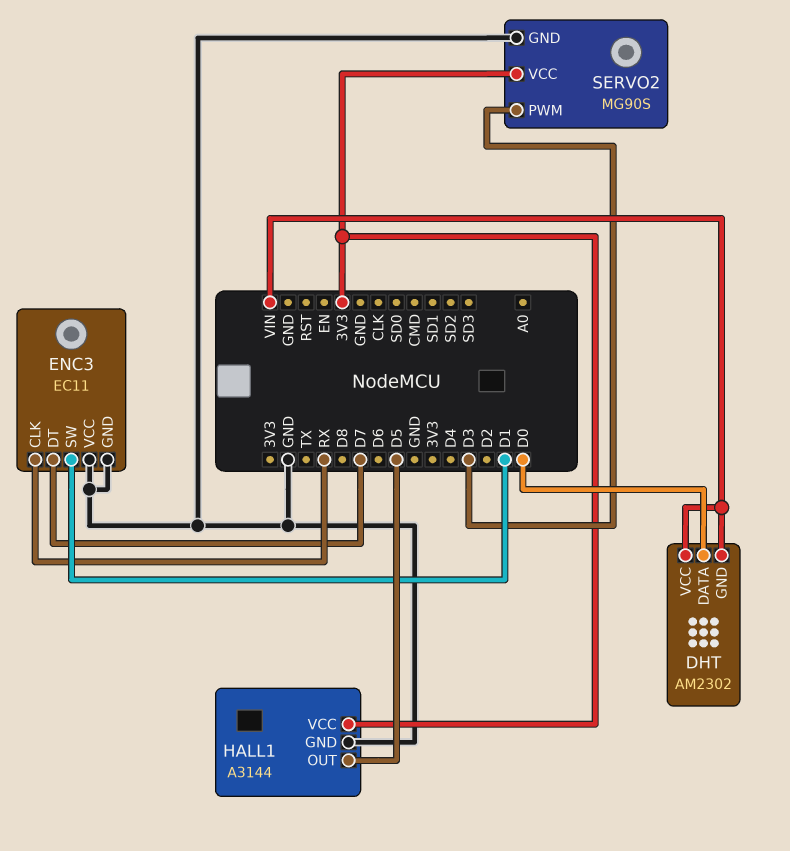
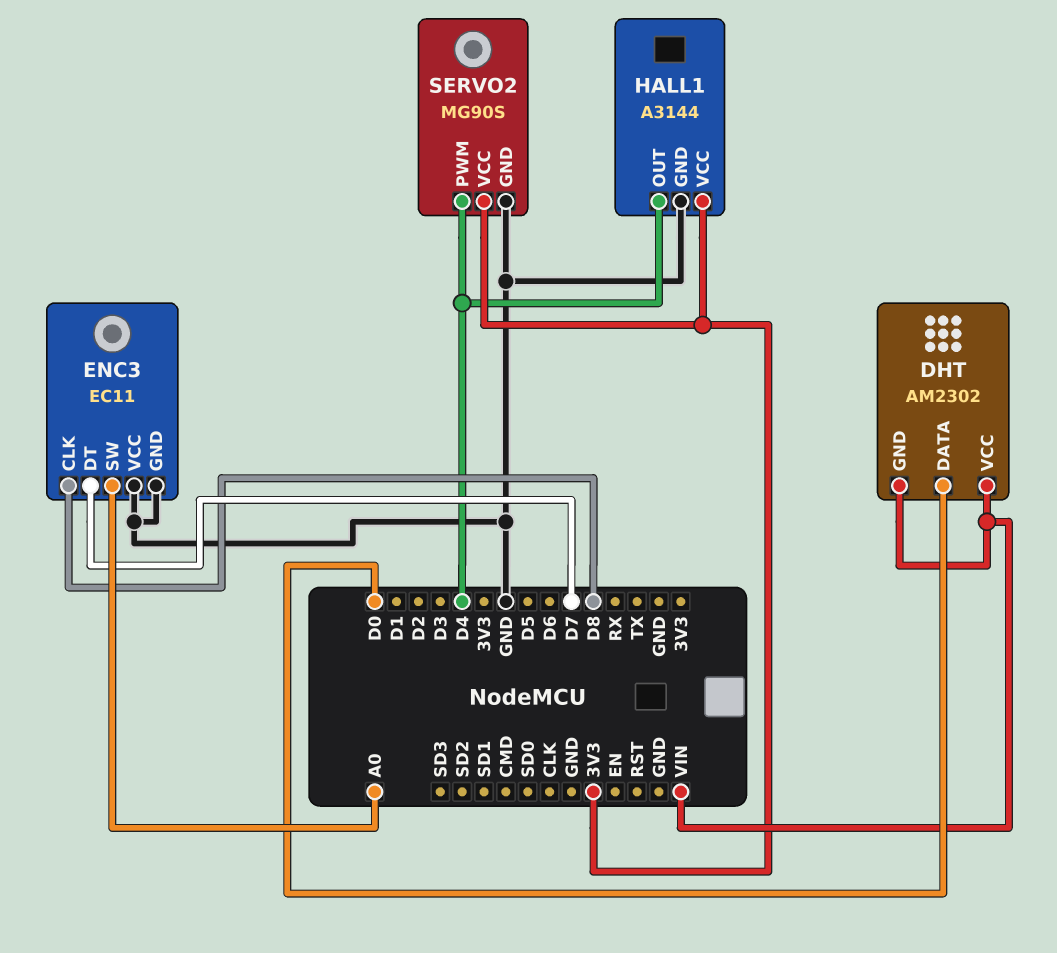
ENC3 pin CLK: RX -> D8
ENC3 pin SW: D1 -> A0
HALL1 pin OUT: D5 -> D4
SERVO2 pin PWM: D3 -> D4

